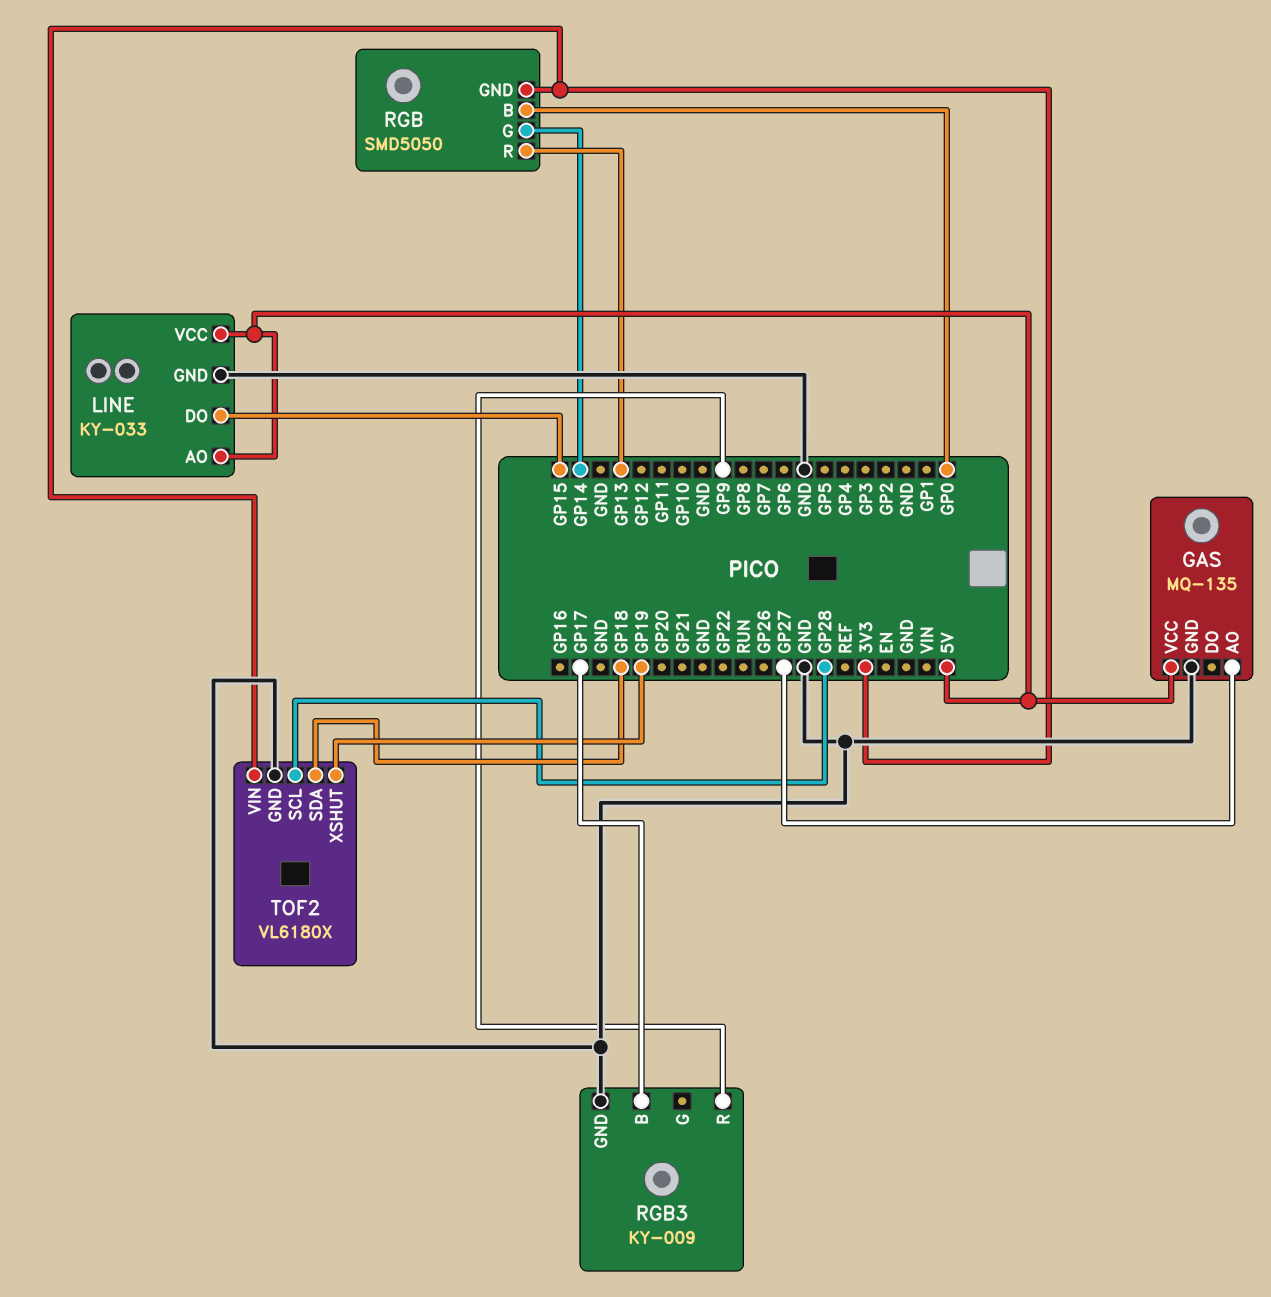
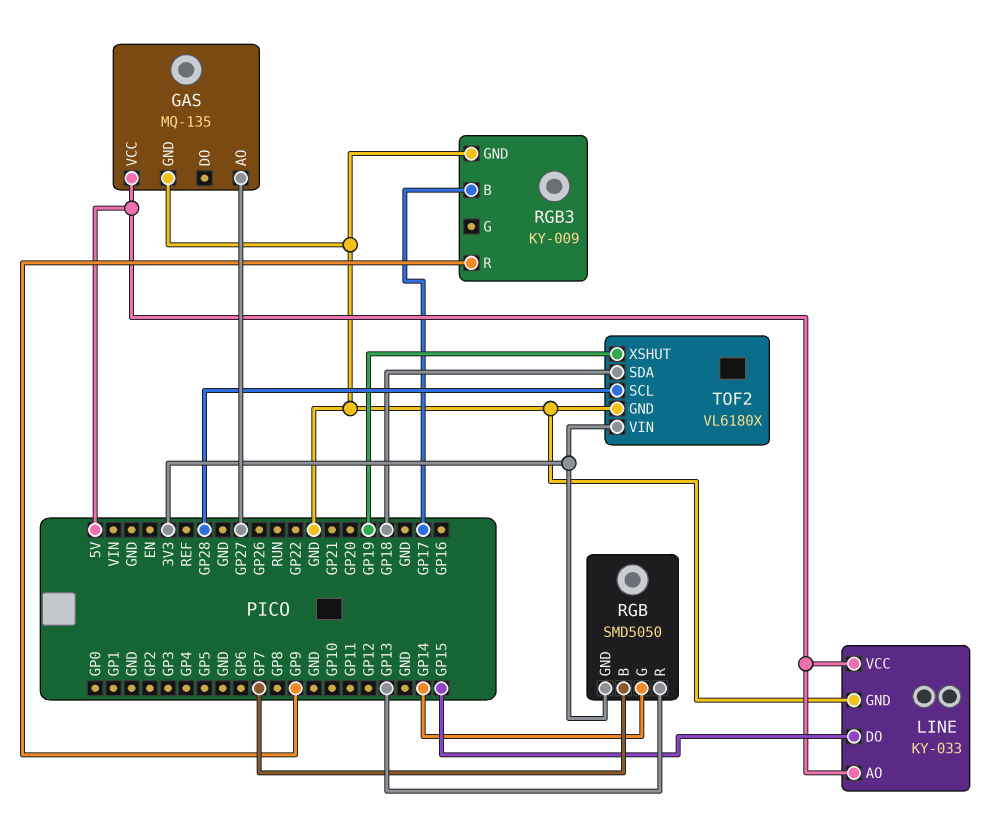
RGB pin B: GP0 -> GP7

